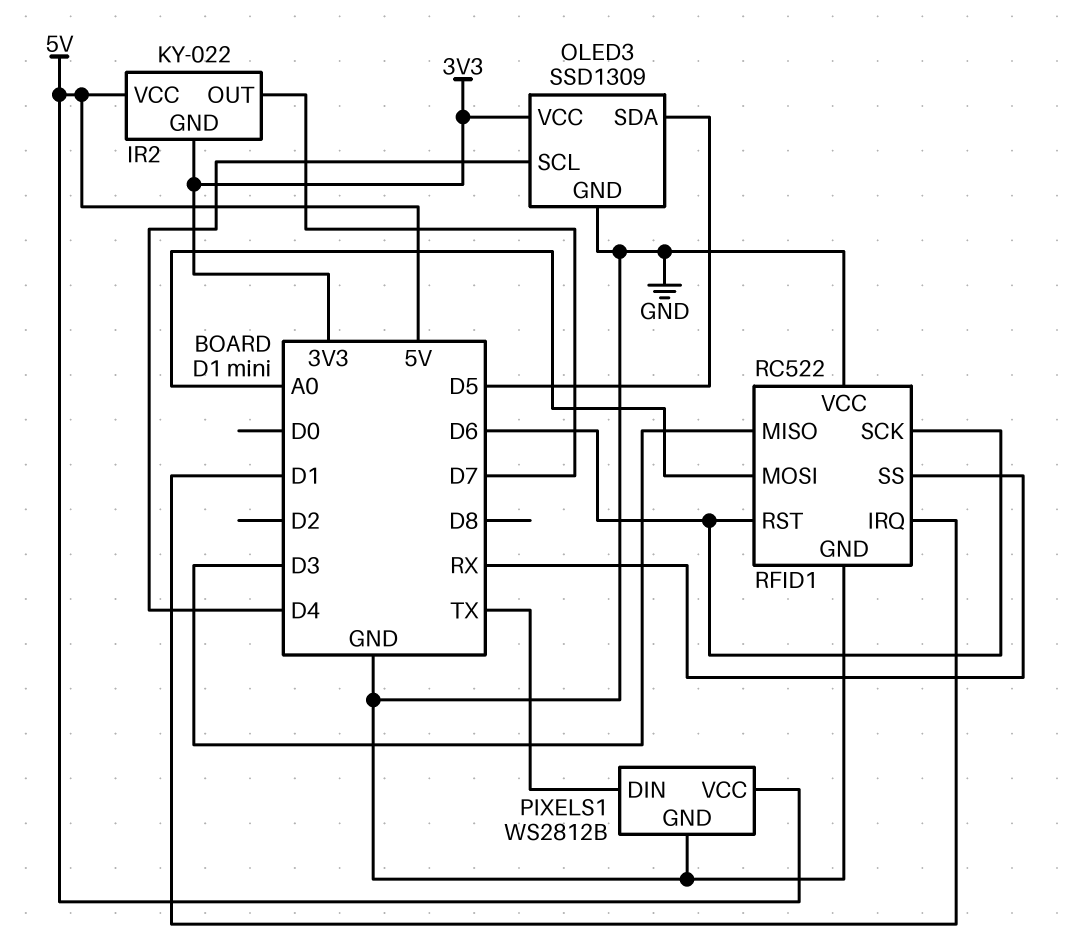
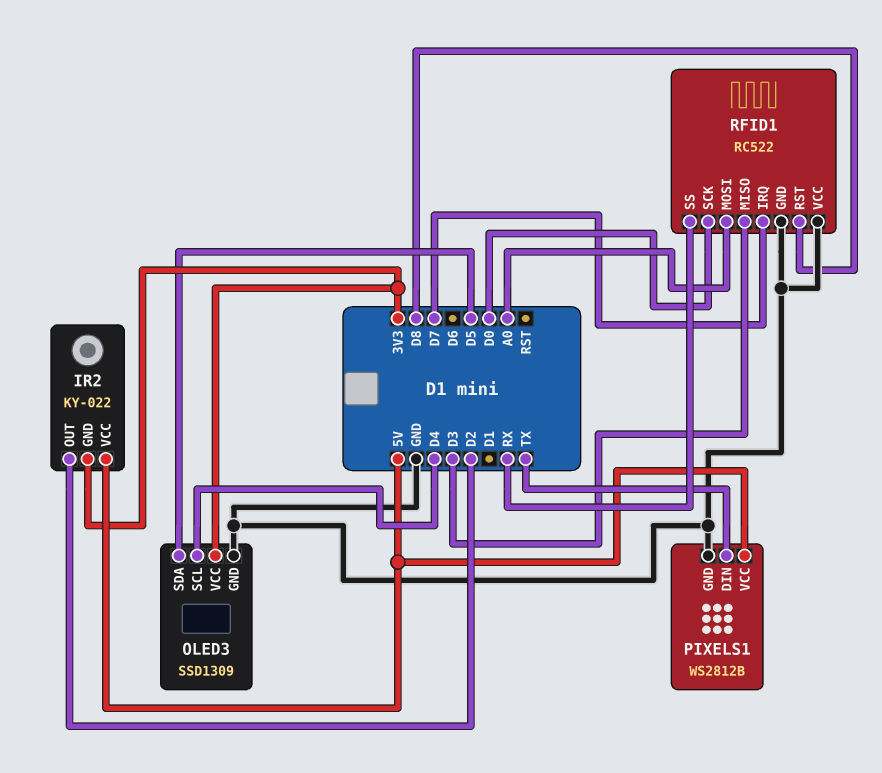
IR2 pin OUT: D7 -> D2
RFID1 pin IRQ: D1 -> D7
RFID1 pin RST: D6 -> D8
RFID1 pin SCK: D6 -> D0

